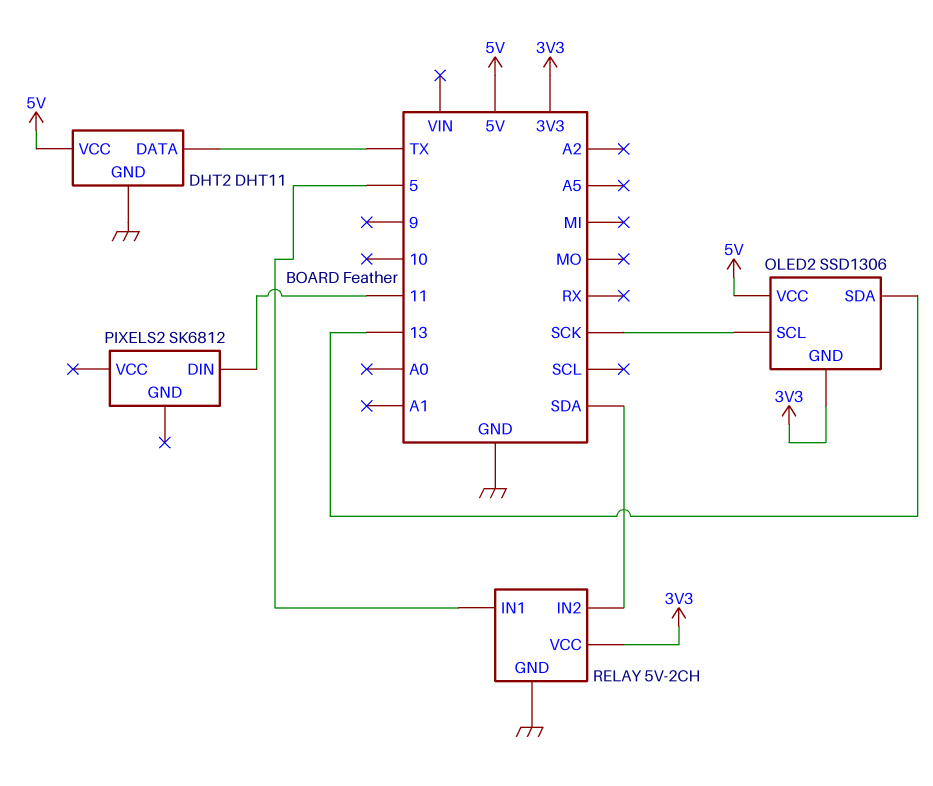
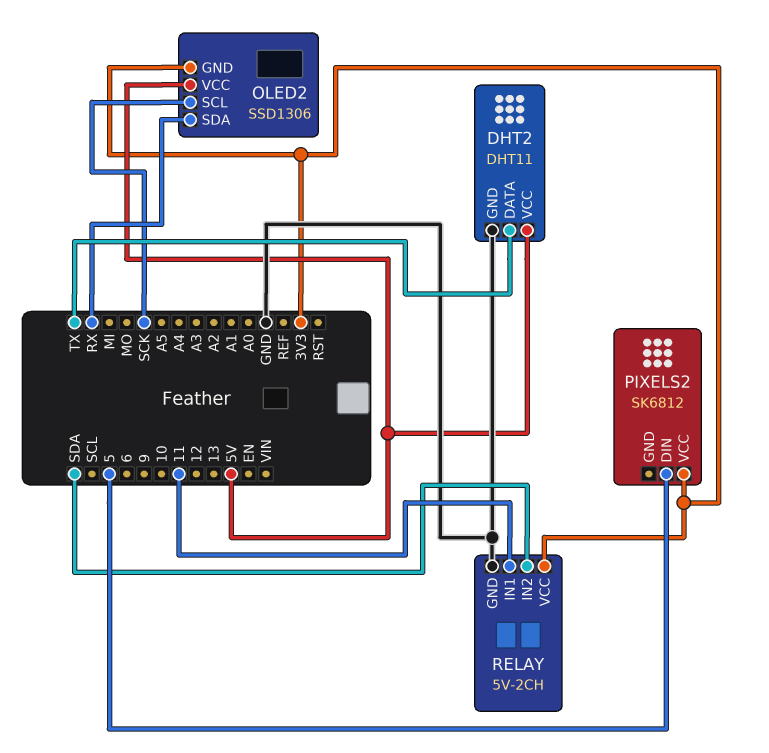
OLED2 pin SDA: 13 -> RX
PIXELS2 pin DIN: 11 -> 5
PIXELS2 pin VCC: none -> 3V3
RELAY pin IN1: 5 -> 11

